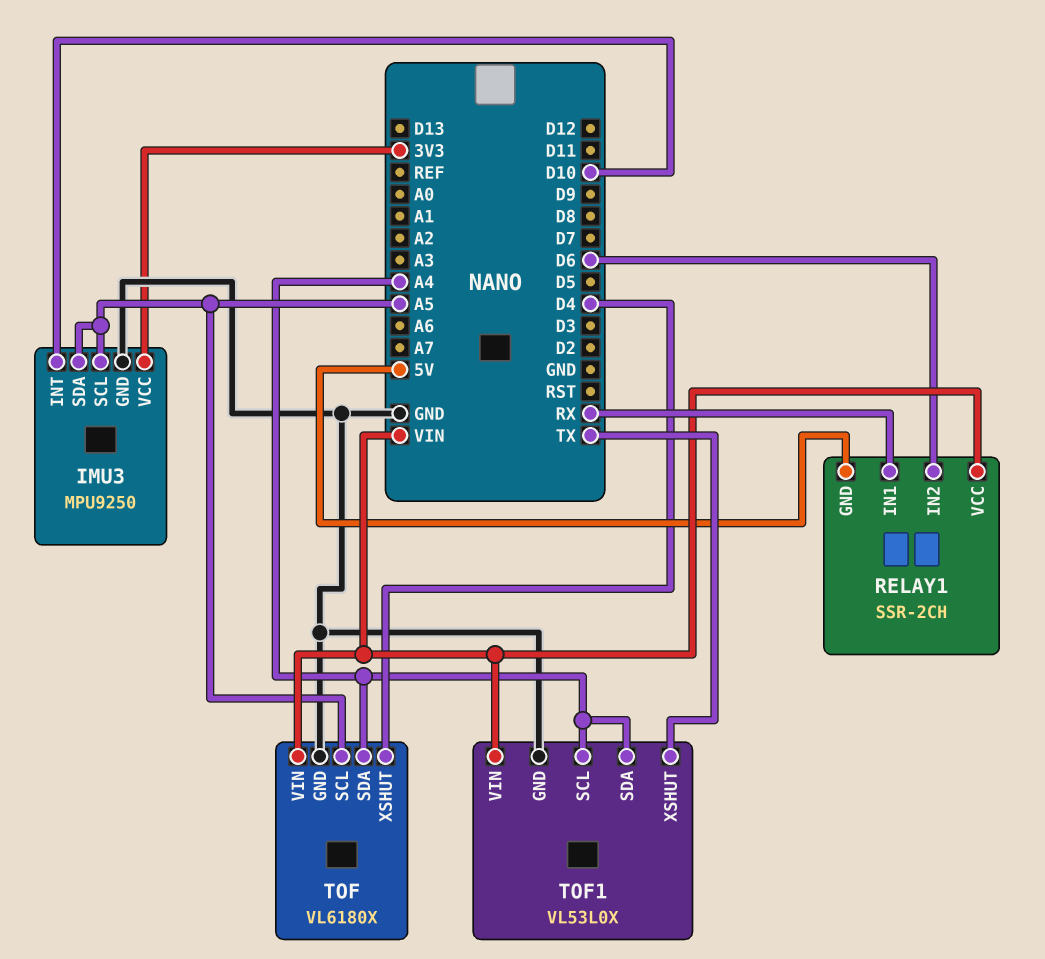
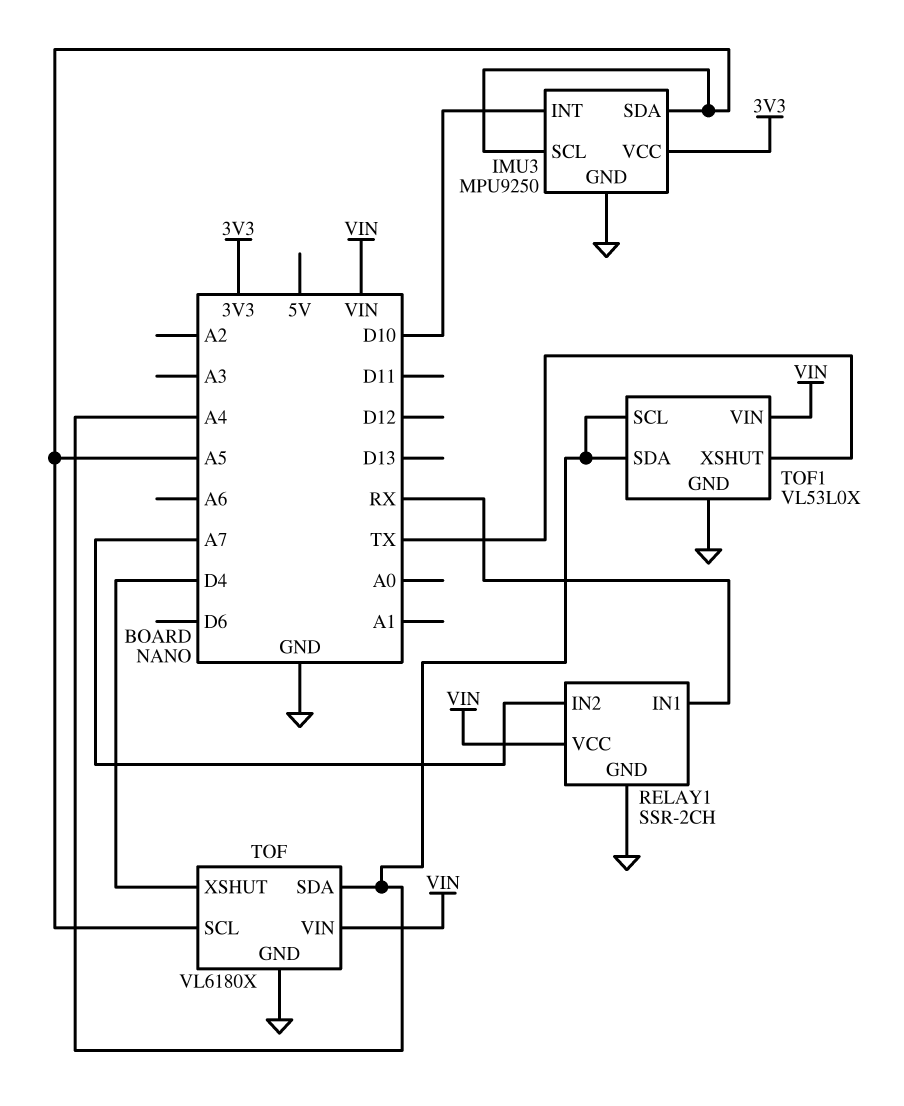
RELAY1 pin GND: 5V -> GND
RELAY1 pin IN2: D6 -> A7

